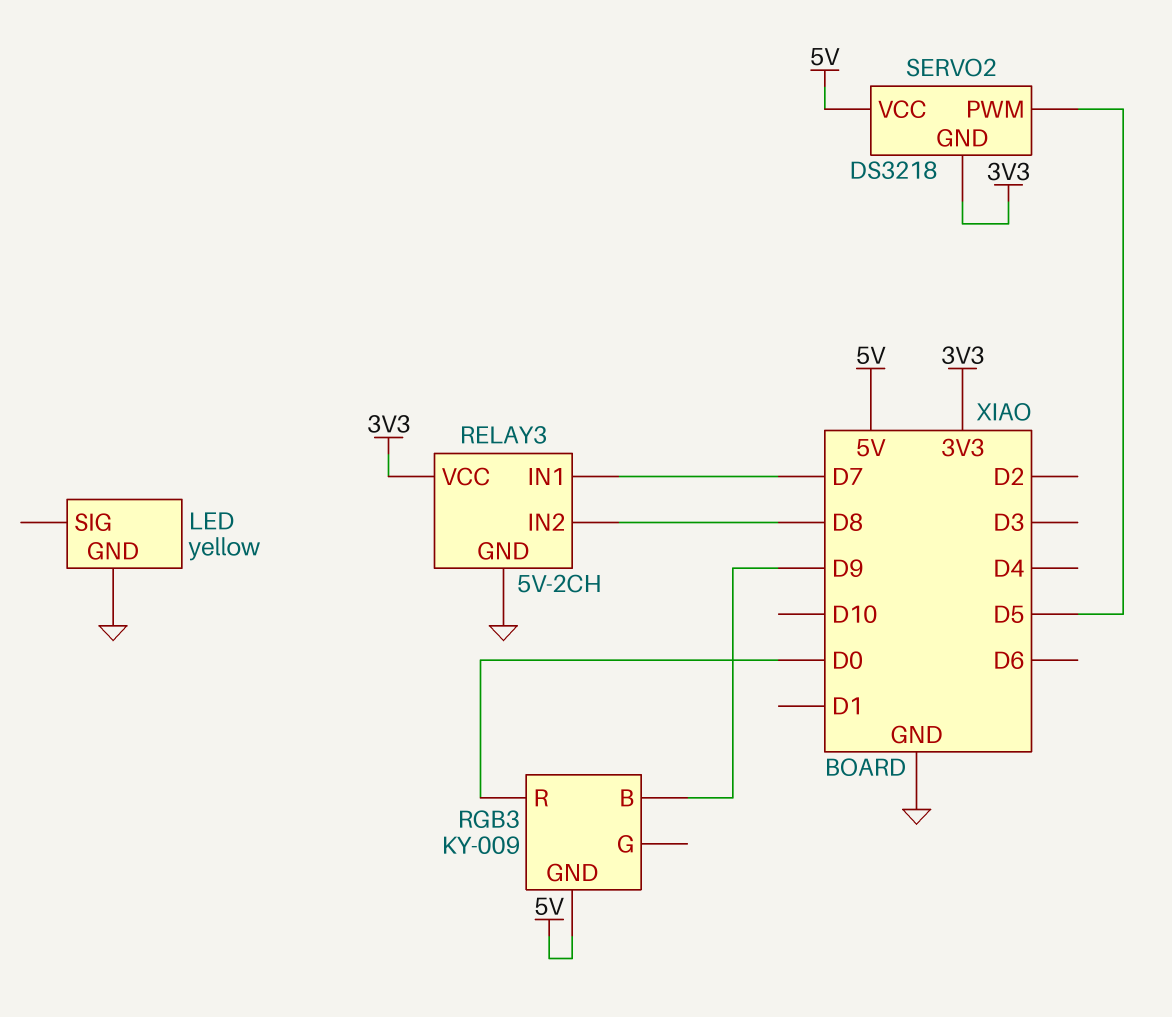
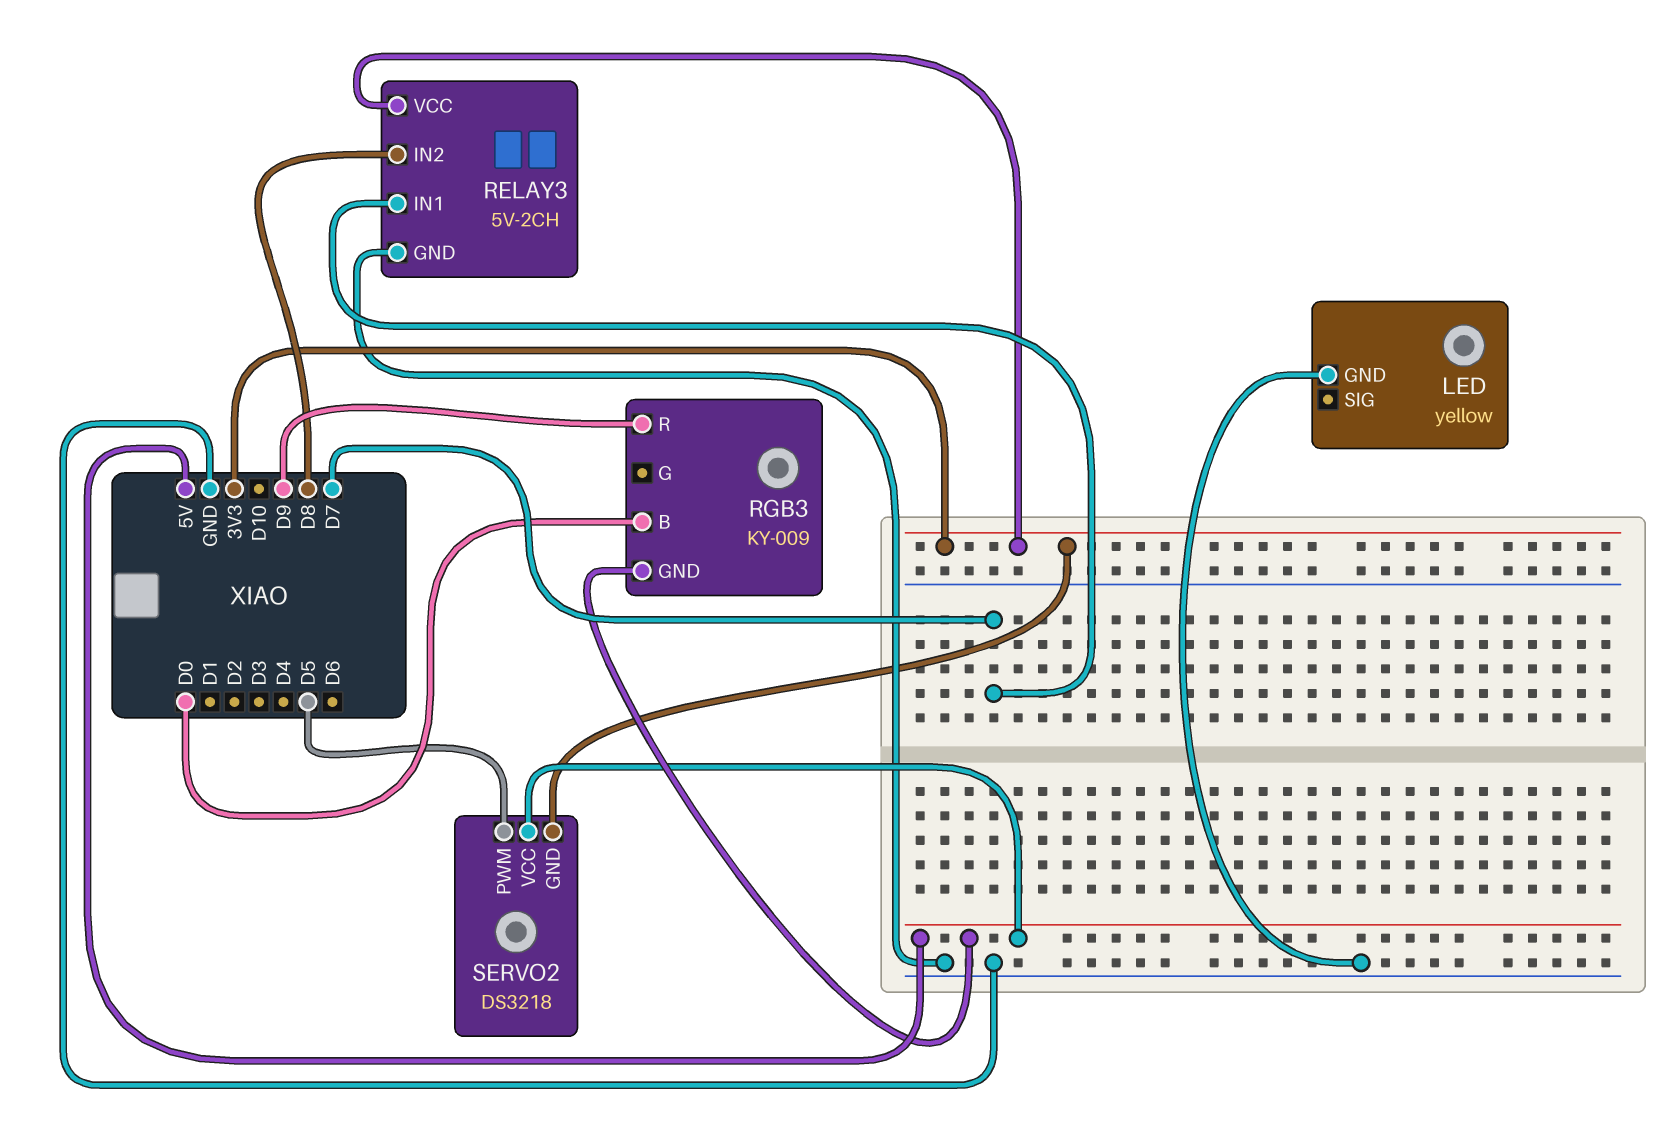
RGB3 pin B: D9 -> D0
RGB3 pin R: D0 -> D9

